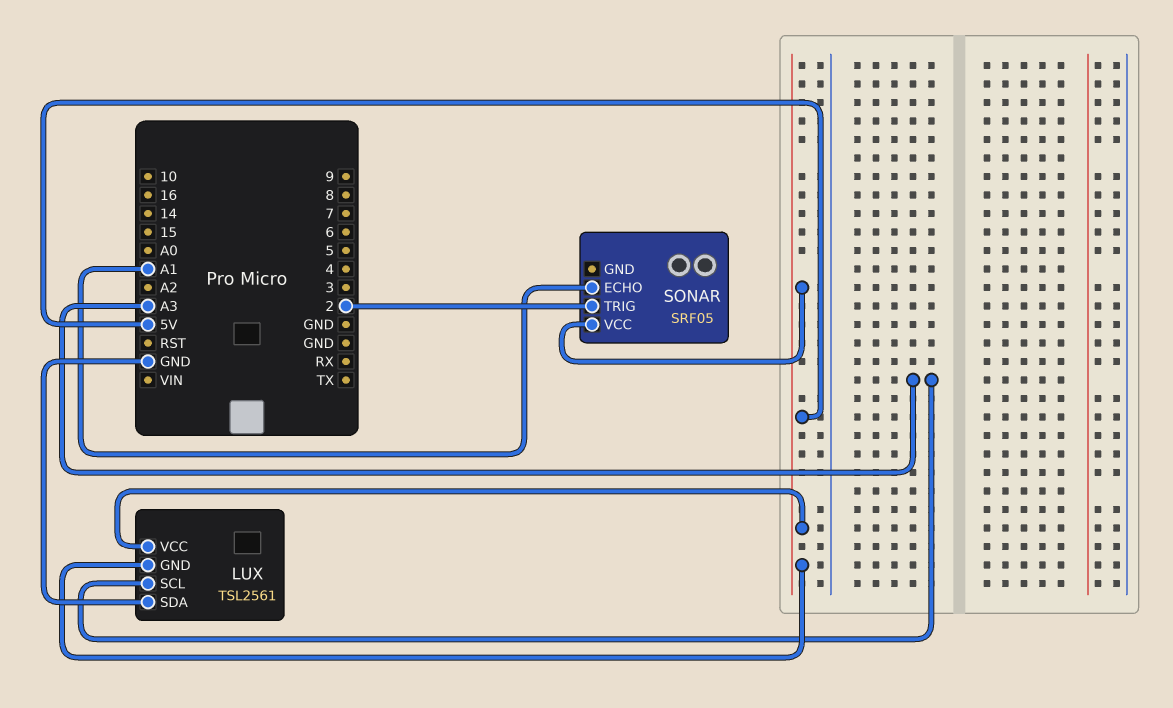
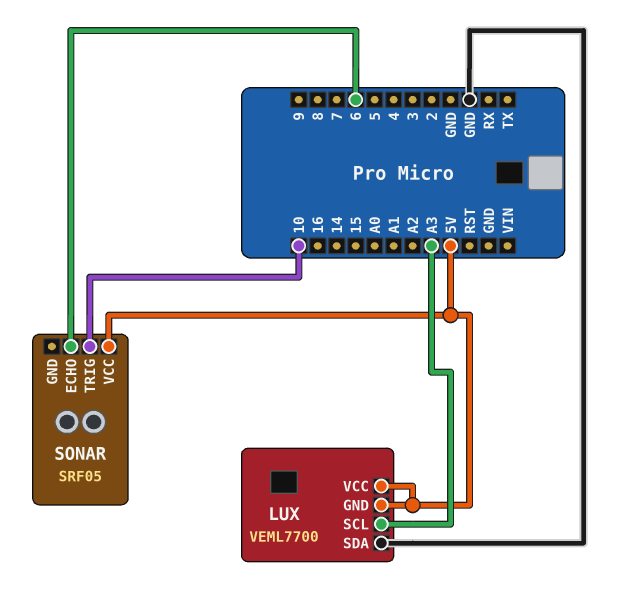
LUX: TSL2561 -> VEML7700
SONAR pin ECHO: A1 -> 6
SONAR pin TRIG: 2 -> 10

